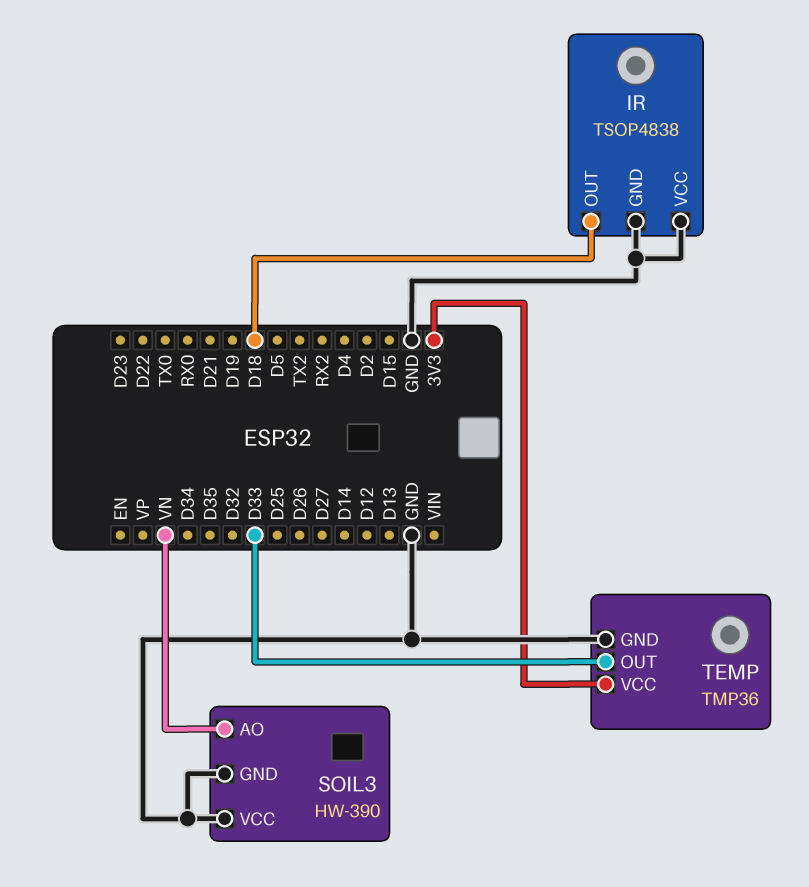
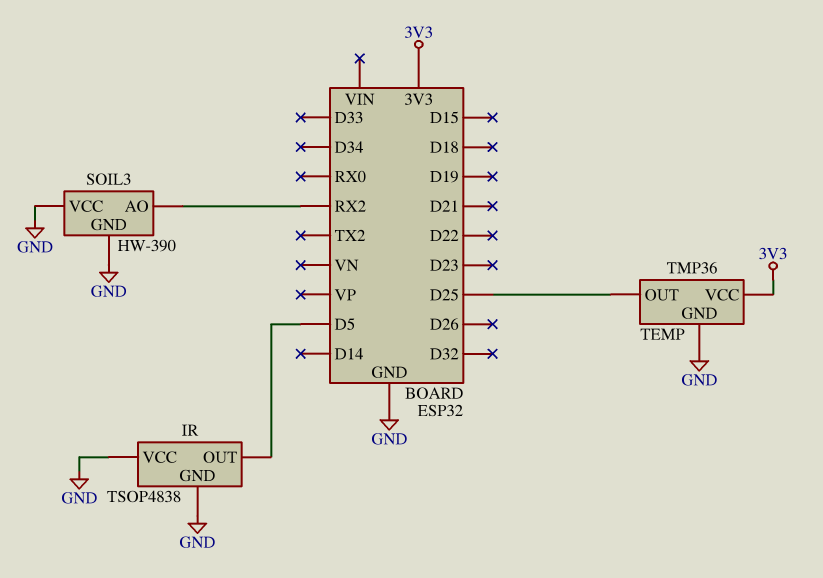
IR pin OUT: D18 -> D5
SOIL3 pin AO: VN -> RX2
TEMP pin OUT: D33 -> D25

